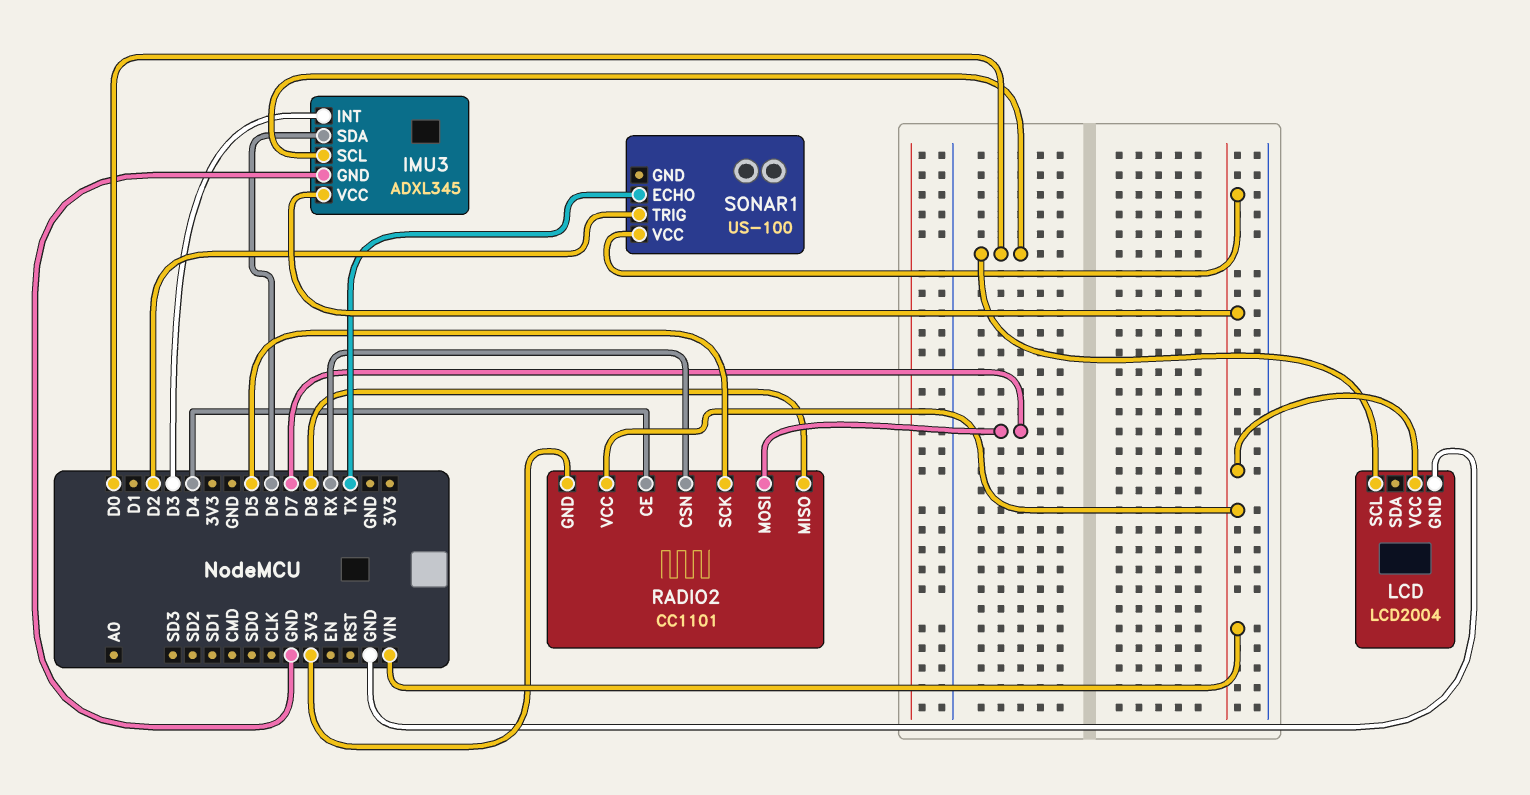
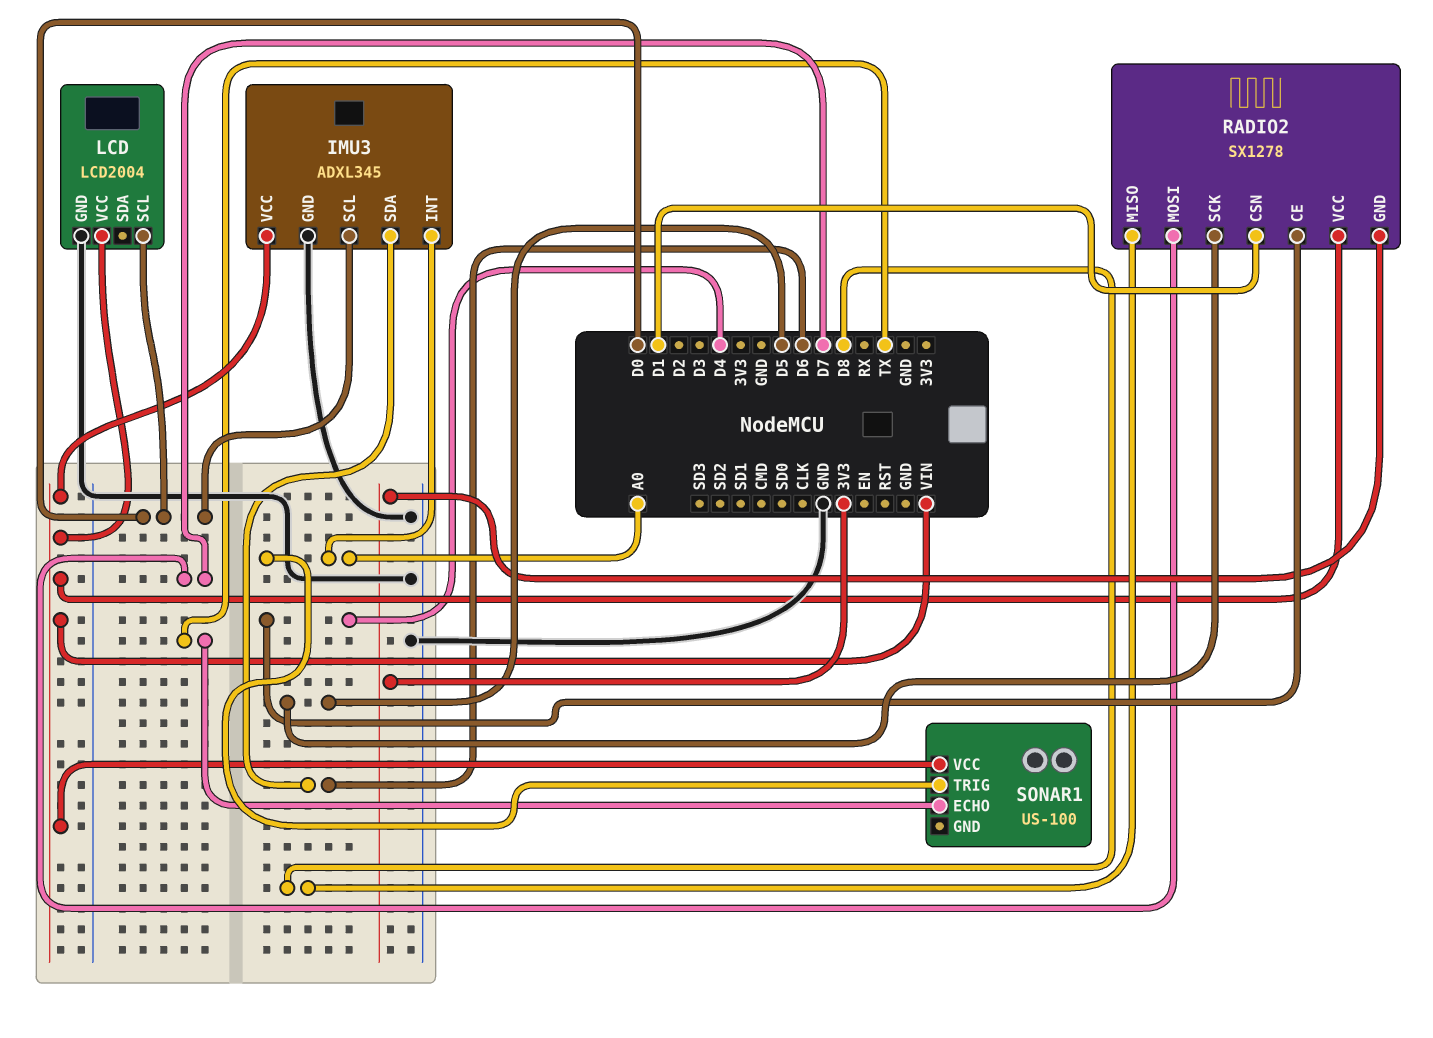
IMU3 pin INT: D3 -> A0
RADIO2: CC1101 -> SX1278
RADIO2 pin CSN: RX -> D1
SONAR1 pin TRIG: D2 -> A0

